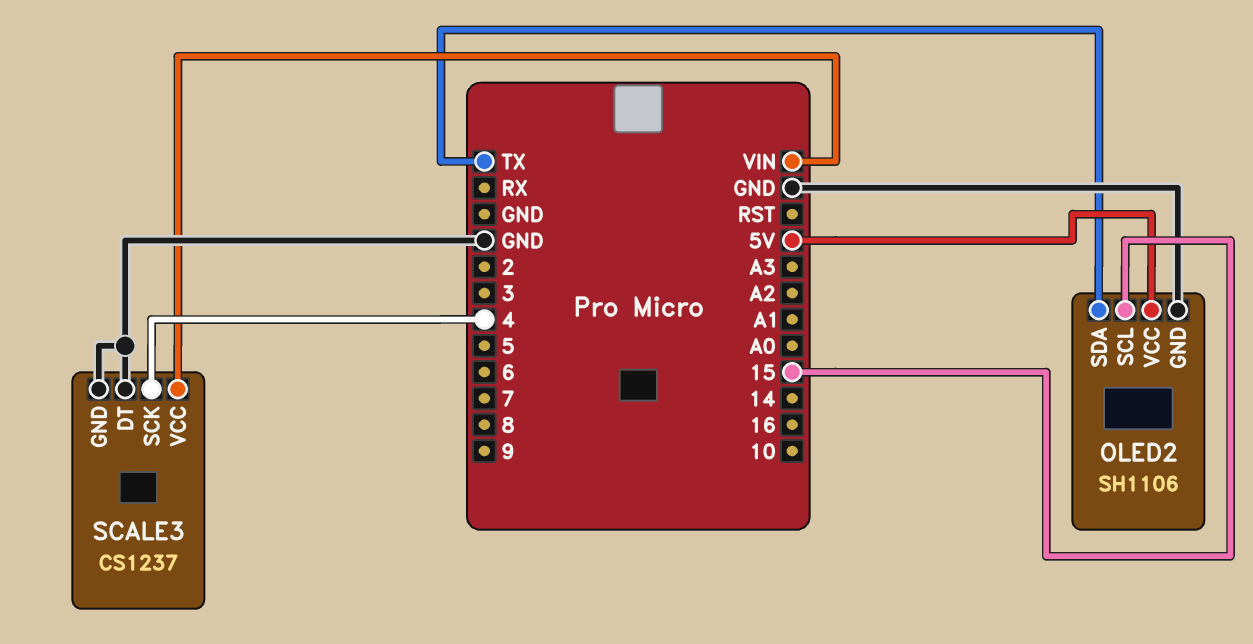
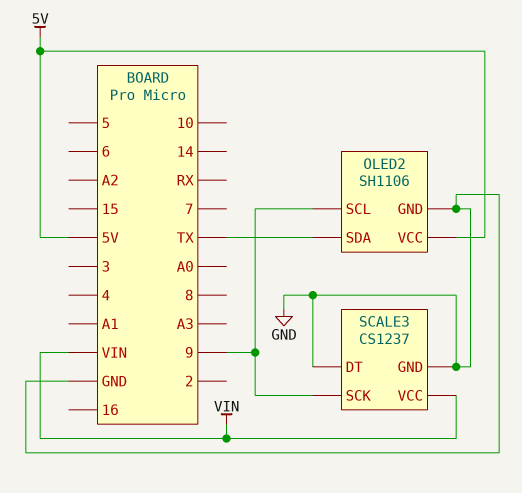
OLED2 pin SCL: 15 -> 9
SCALE3 pin SCK: 4 -> 9

